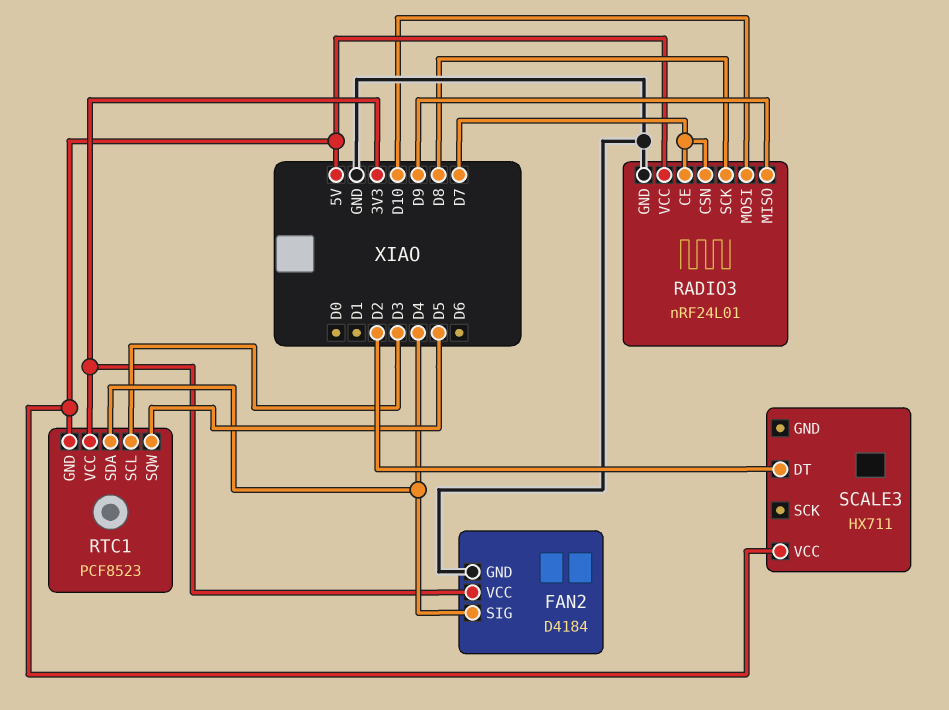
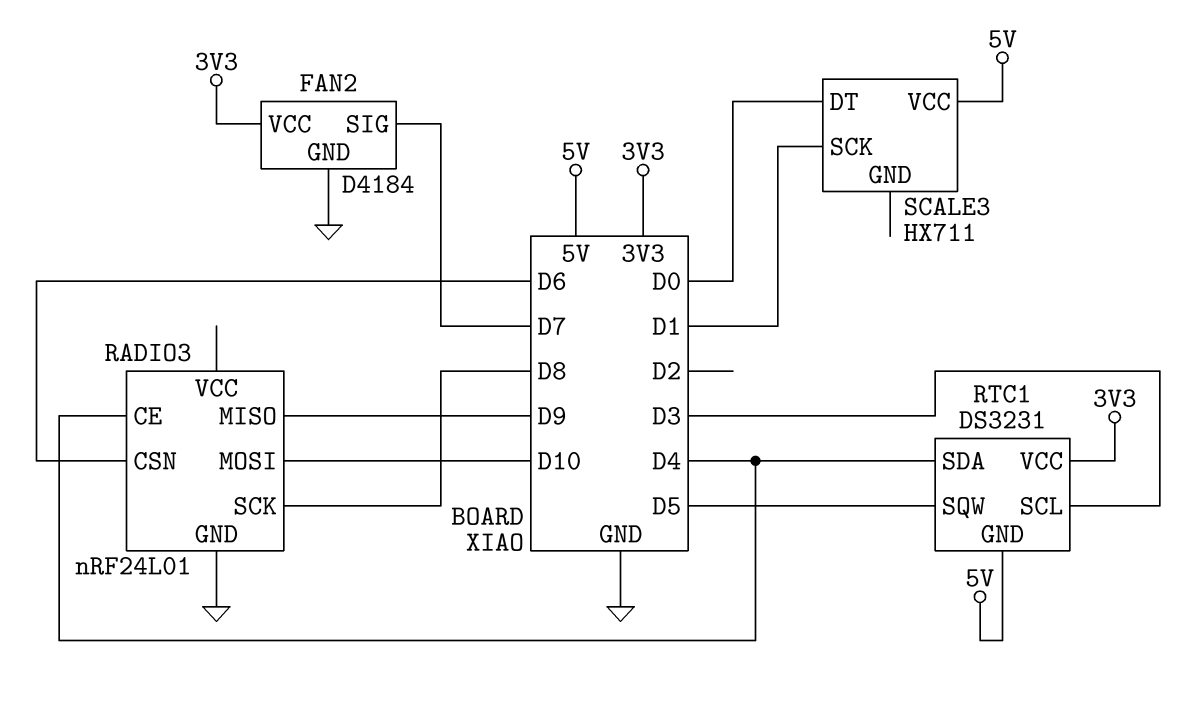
FAN2 pin SIG: D4 -> D7
RADIO3 pin CE: D7 -> D4
RADIO3 pin CSN: D7 -> D6
RADIO3 pin VCC: 5V -> none
RTC1: PCF8523 -> DS3231
SCALE3 pin DT: D2 -> D0
SCALE3 pin SCK: none -> D1

